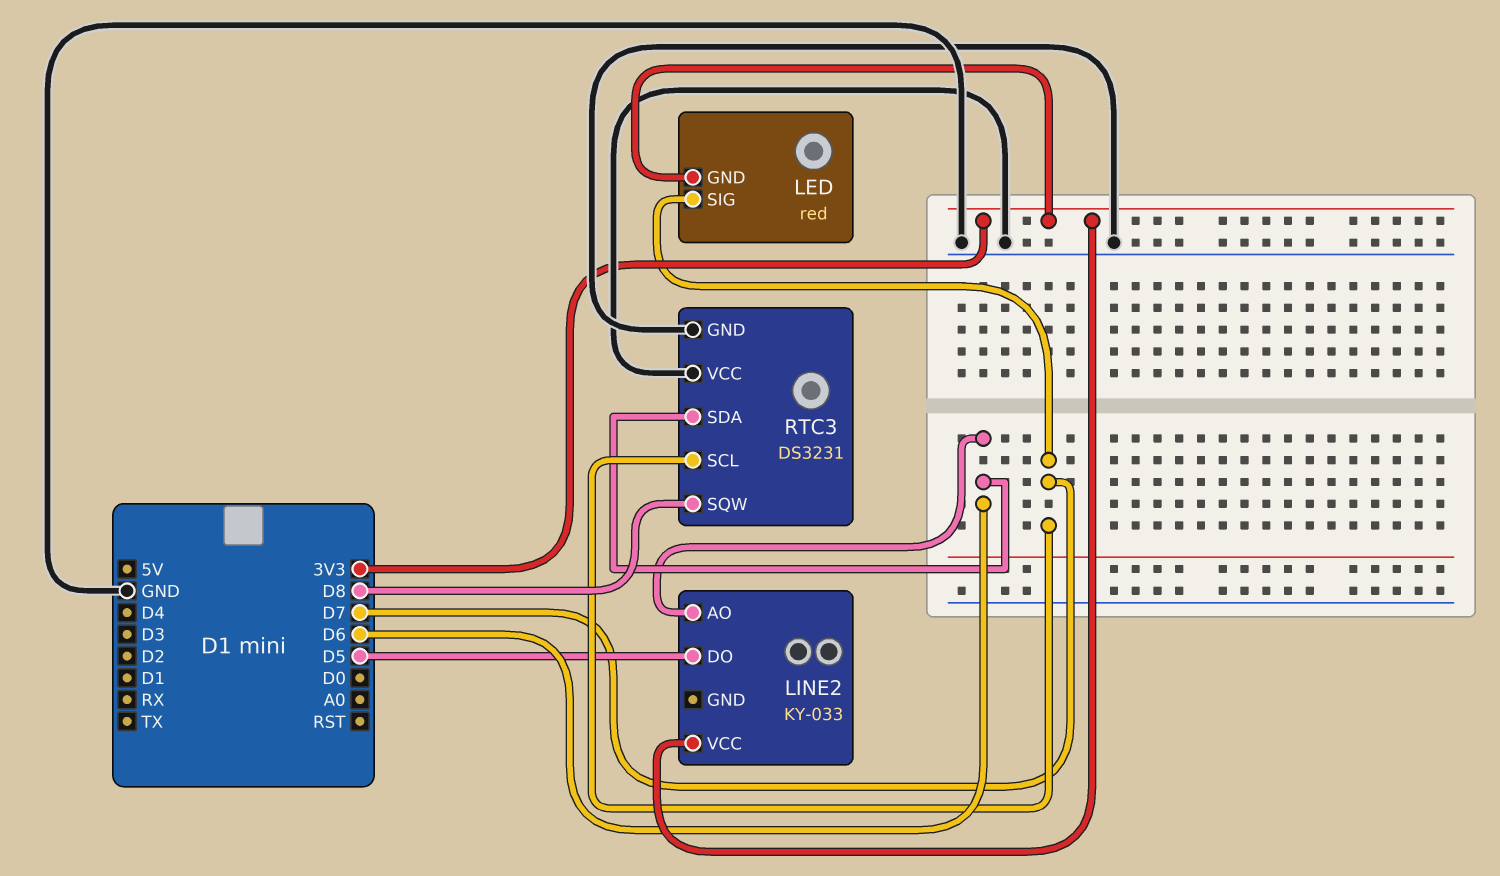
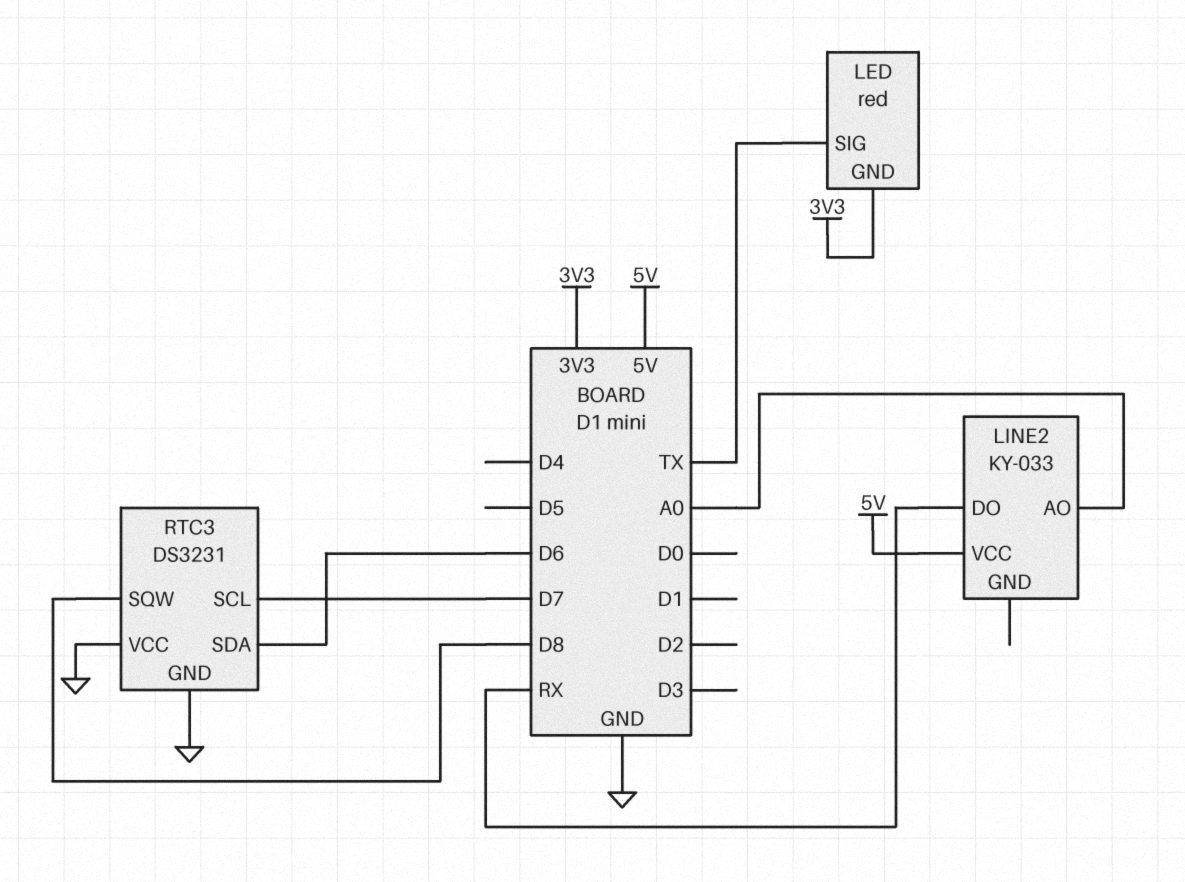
LED pin SIG: D7 -> TX
LINE2 pin AO: D6 -> A0
LINE2 pin DO: D5 -> RX
LINE2 pin VCC: 3V3 -> 5V

